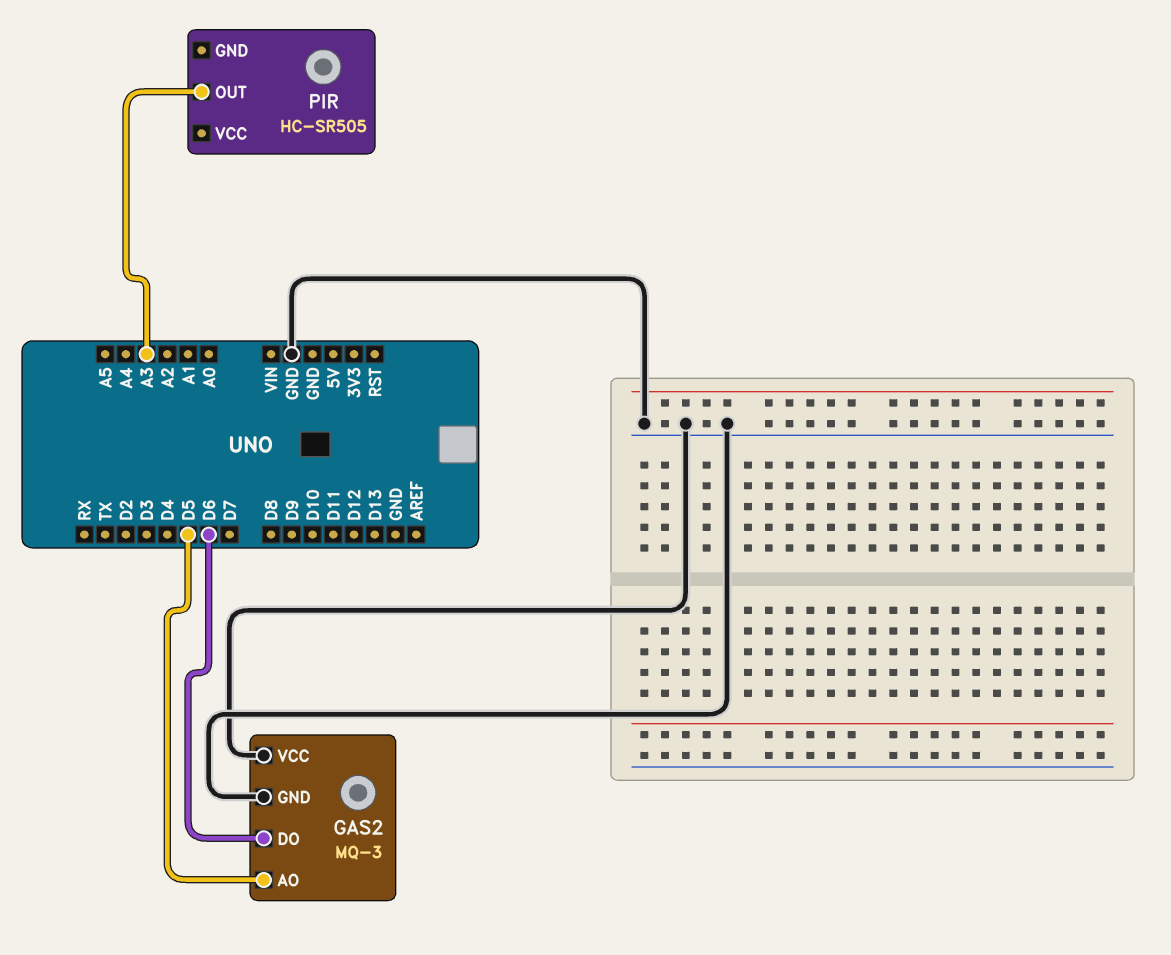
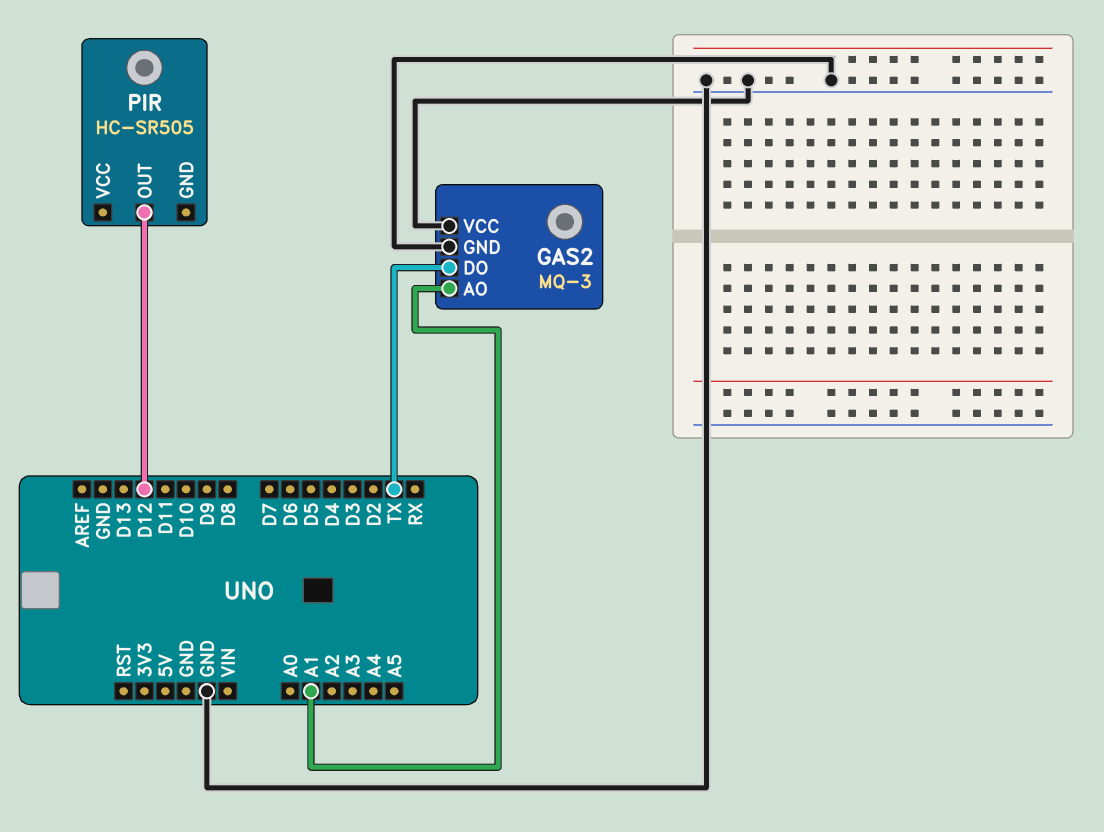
GAS2 pin AO: D5 -> A1
GAS2 pin DO: D6 -> TX
PIR pin OUT: A3 -> D12

